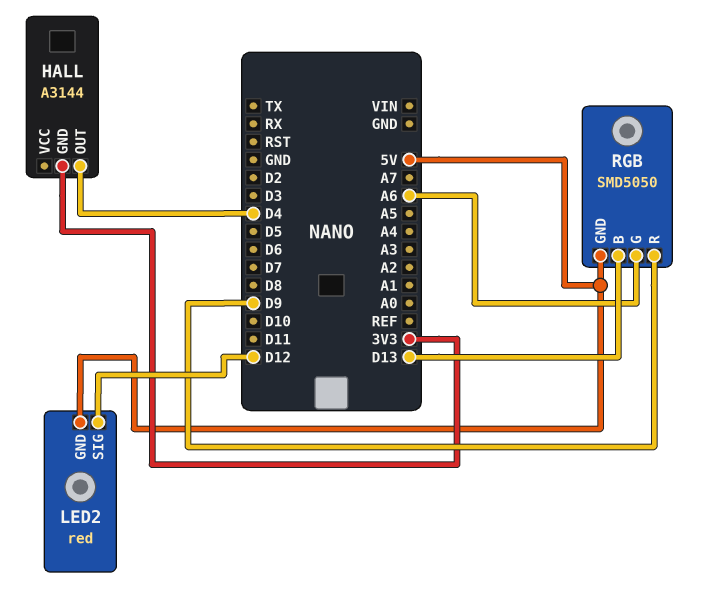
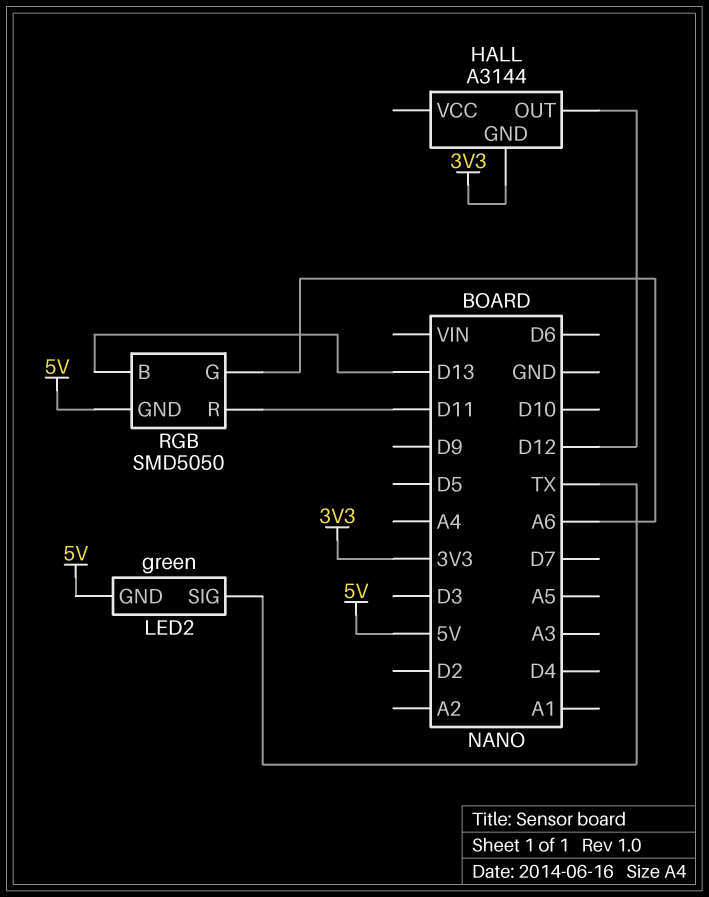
HALL pin OUT: D4 -> D12
LED2: red -> green
LED2 pin SIG: D12 -> TX
RGB pin R: D9 -> D11

